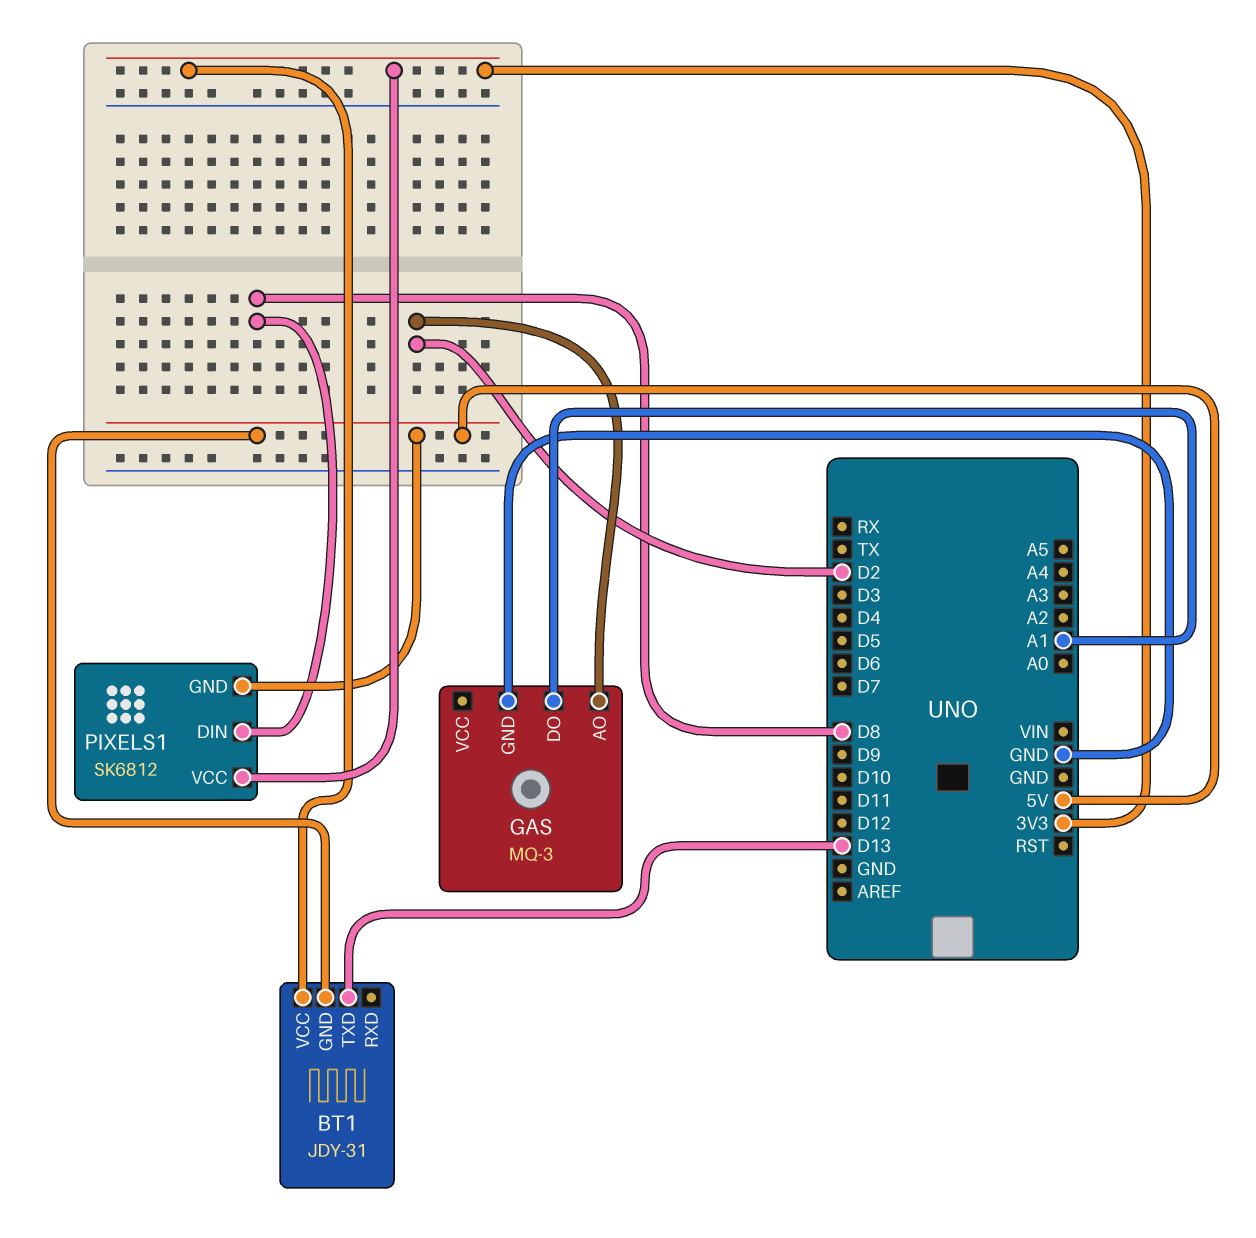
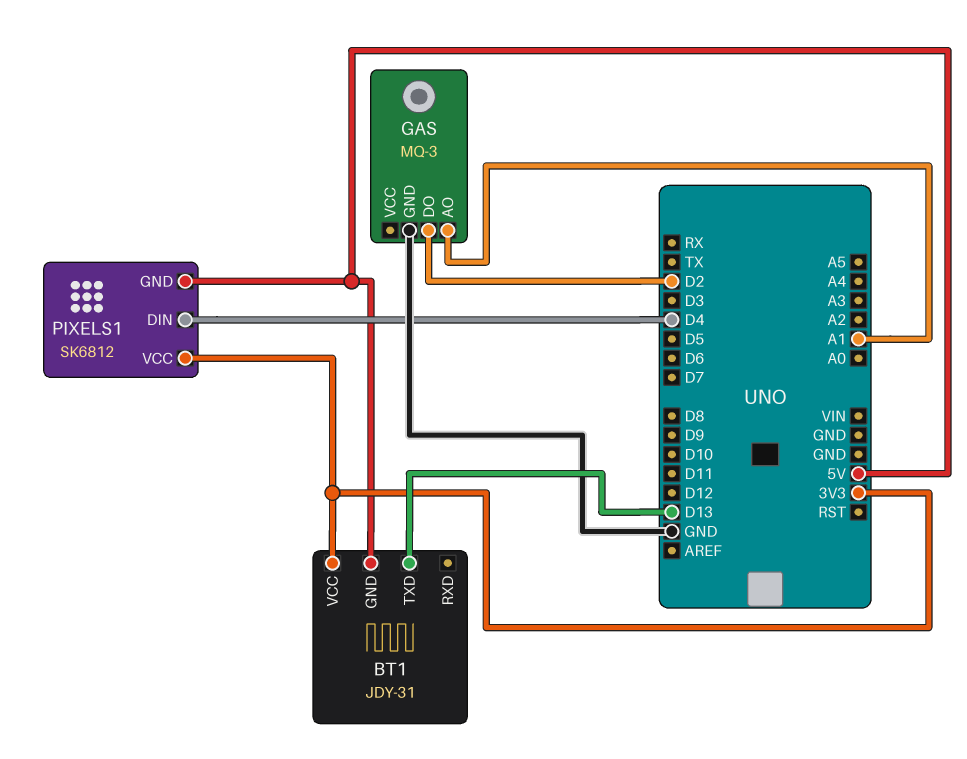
GAS pin AO: D2 -> A1
GAS pin DO: A1 -> D2
PIXELS1 pin DIN: D8 -> D4

